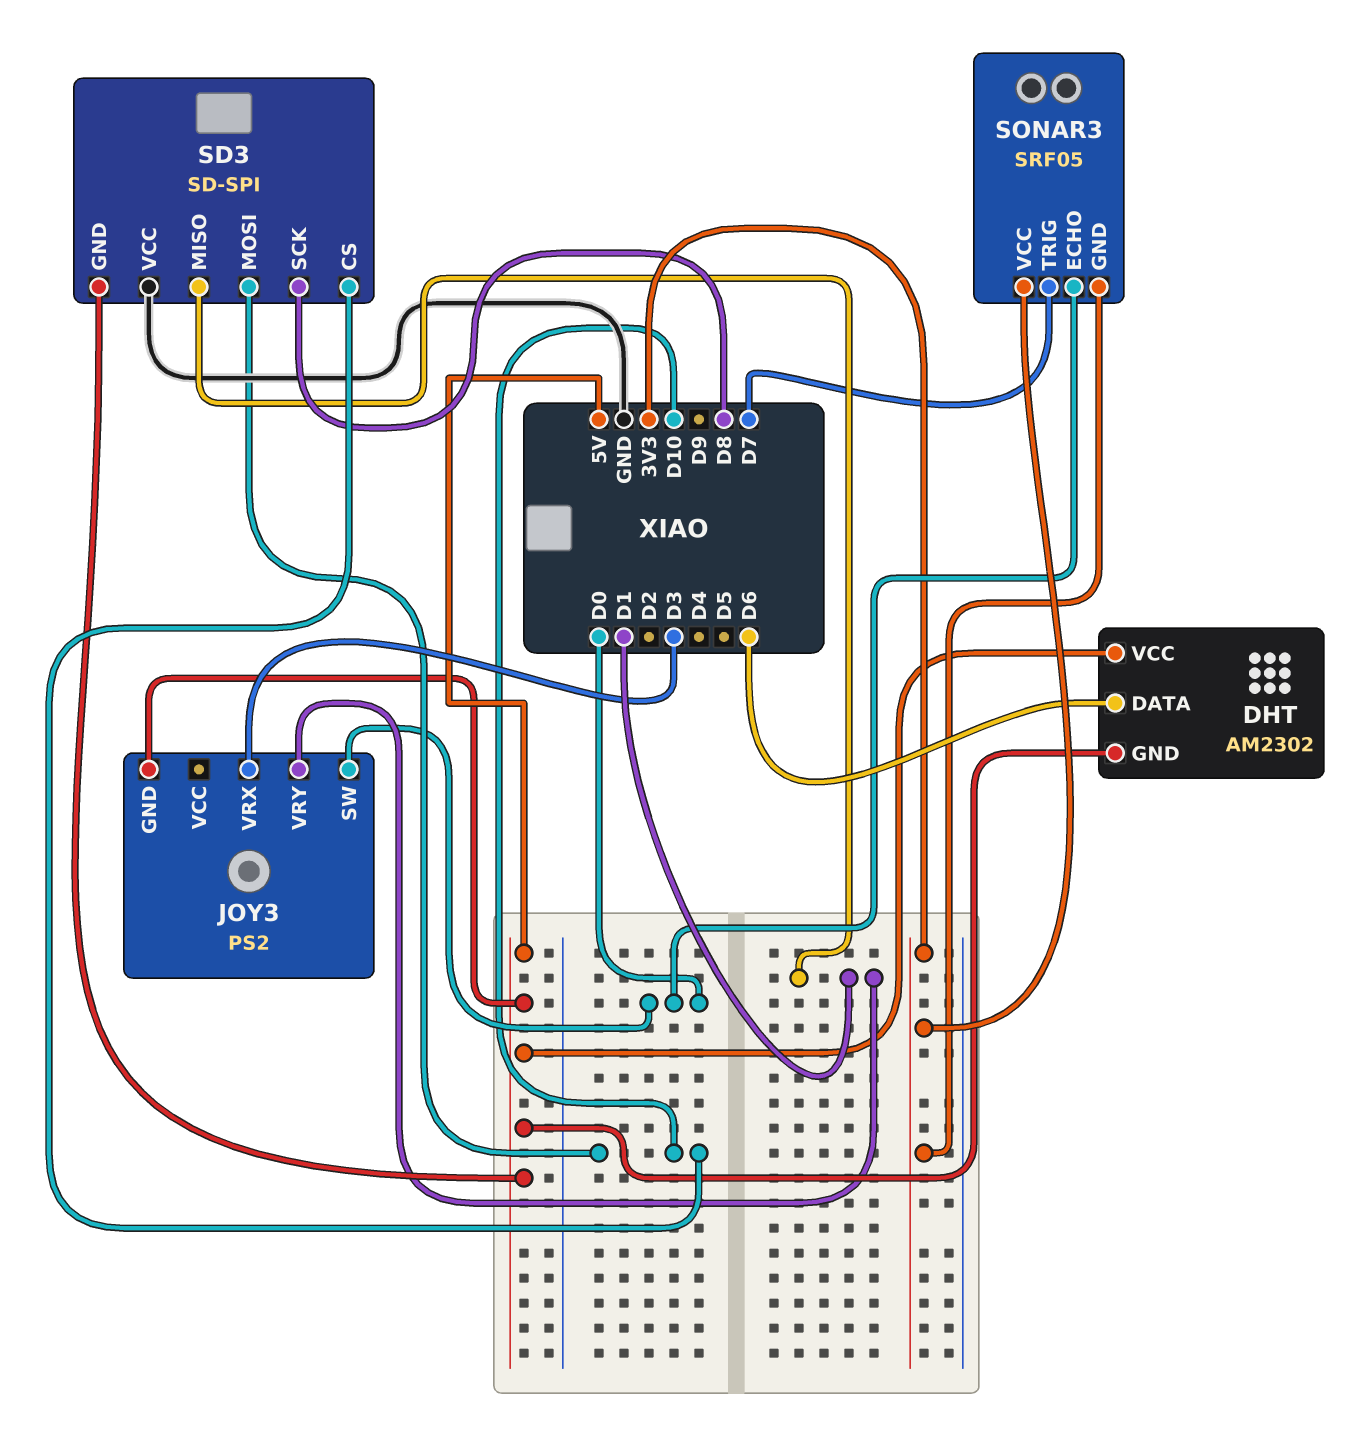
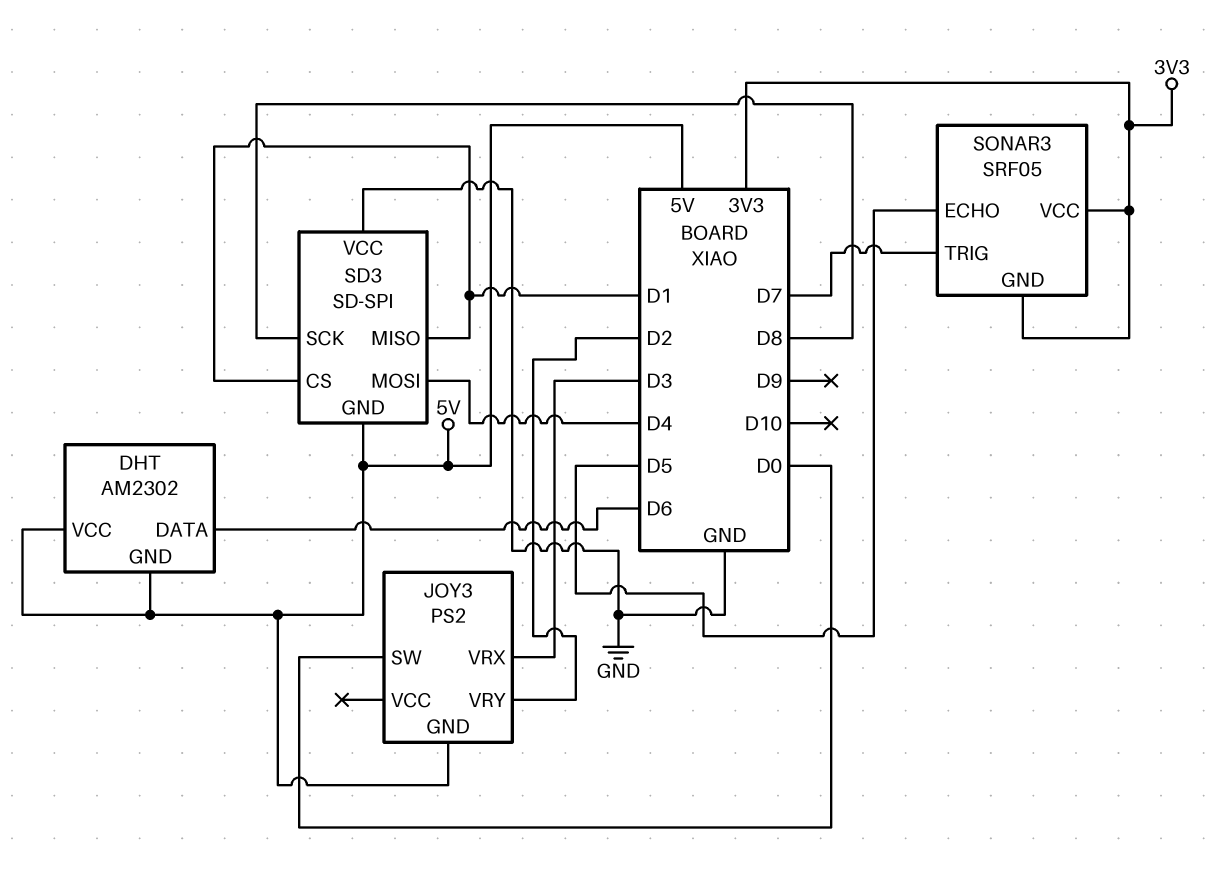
JOY3 pin VRY: D1 -> D2
SD3 pin CS: D10 -> D1
SD3 pin MOSI: D10 -> D4
SONAR3 pin ECHO: D0 -> D5

